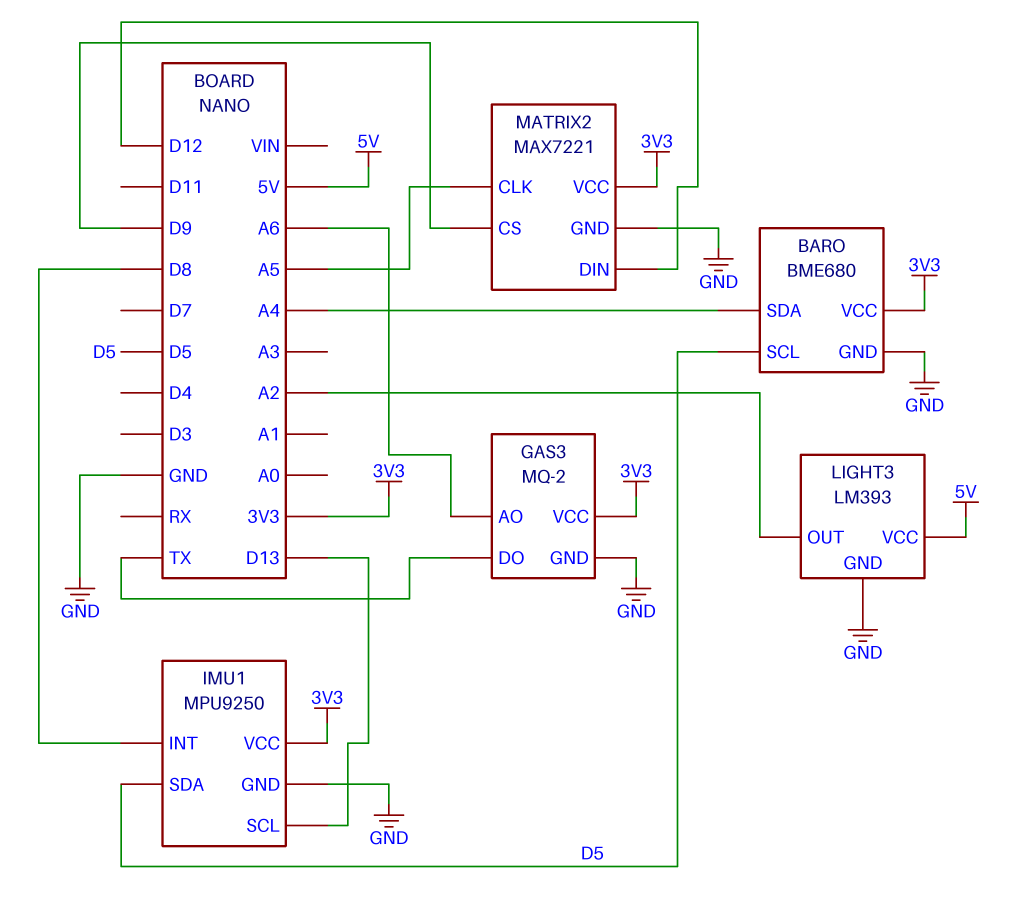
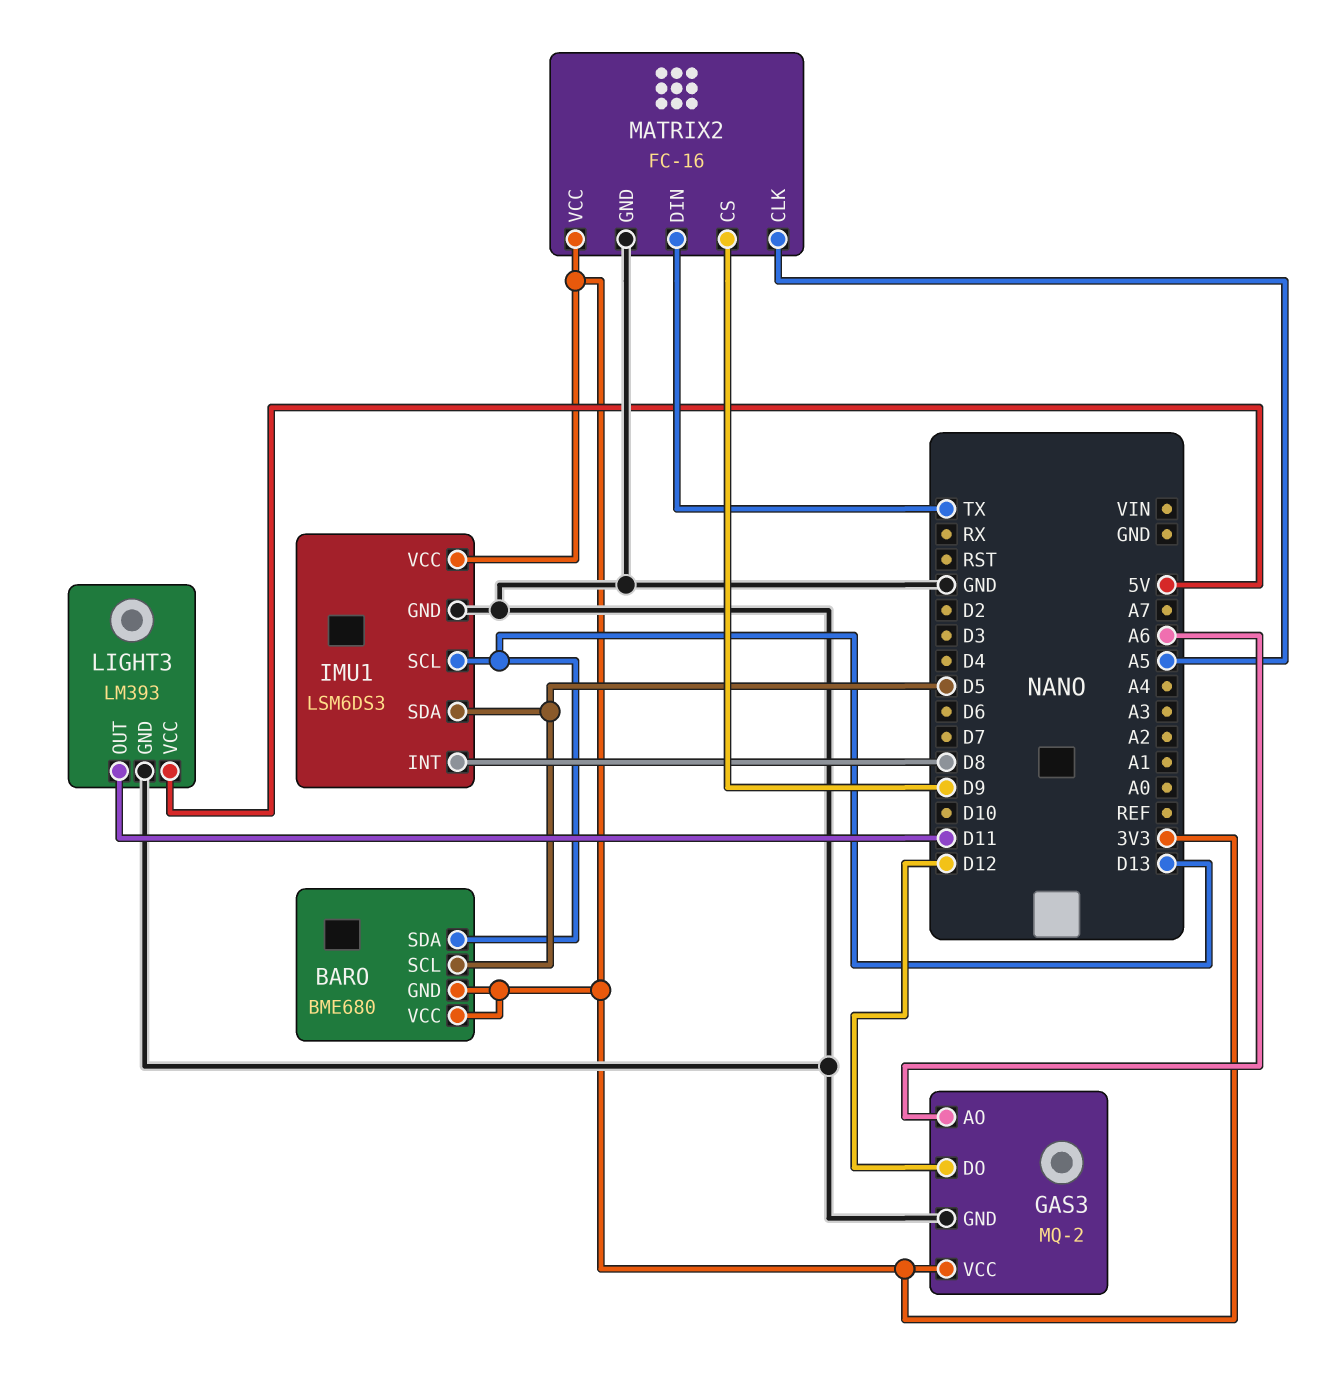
BARO pin GND: GND -> 3V3
BARO pin SDA: A4 -> D13
GAS3 pin DO: TX -> D12
IMU1: MPU9250 -> LSM6DS3
LIGHT3 pin OUT: A2 -> D11
MATRIX2: MAX7221 -> FC-16
MATRIX2 pin DIN: D12 -> TX

